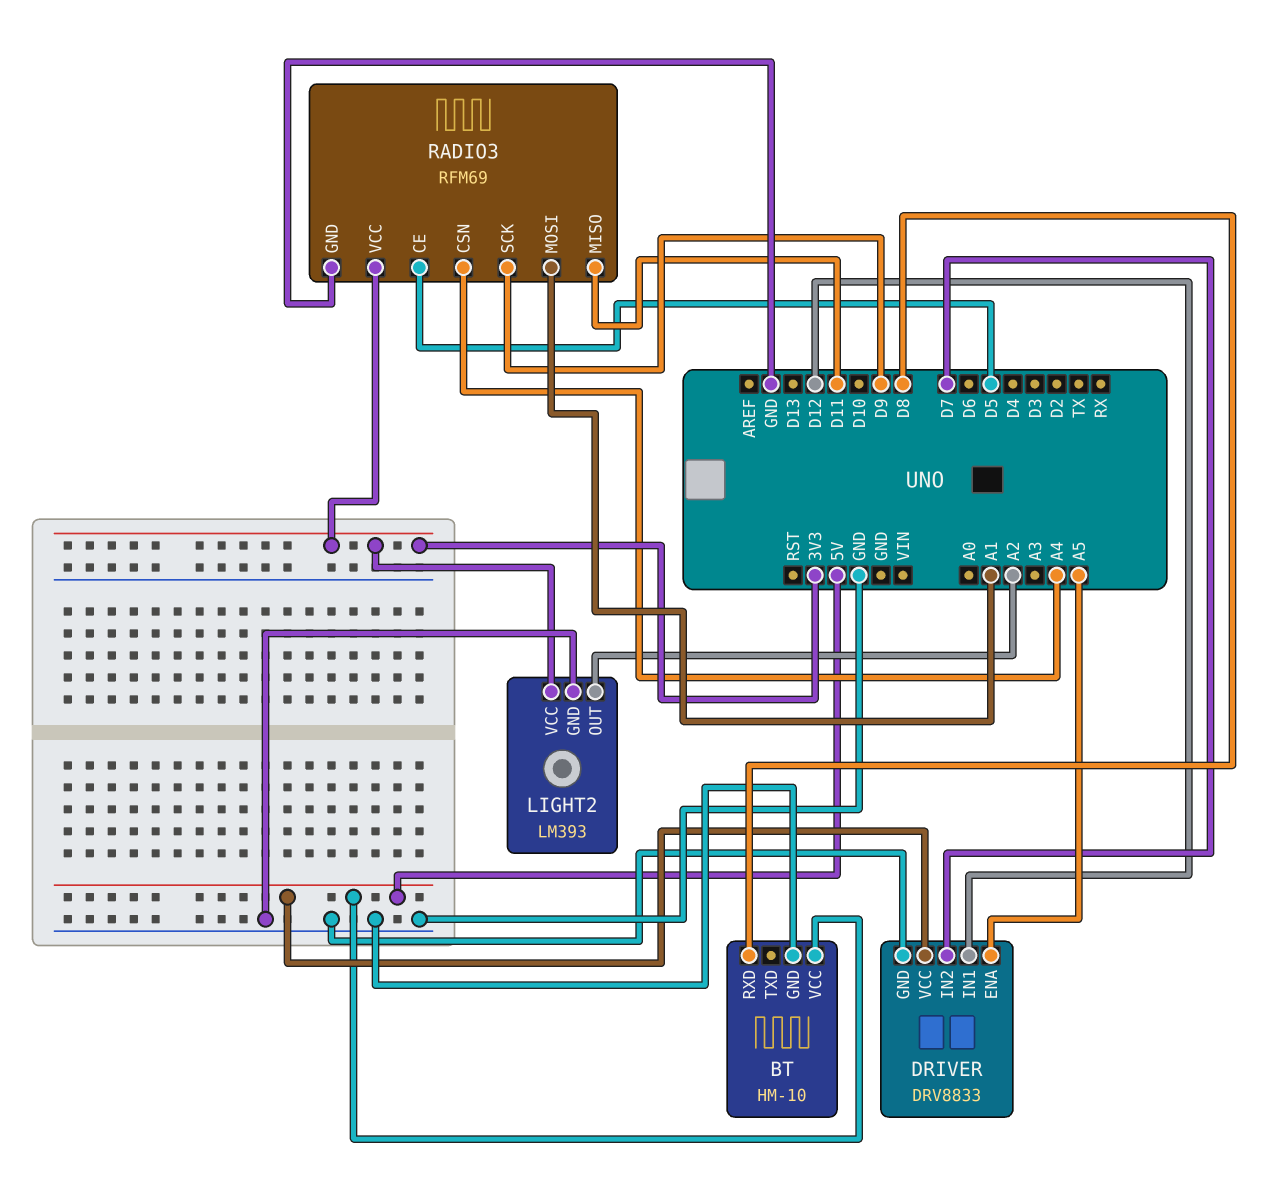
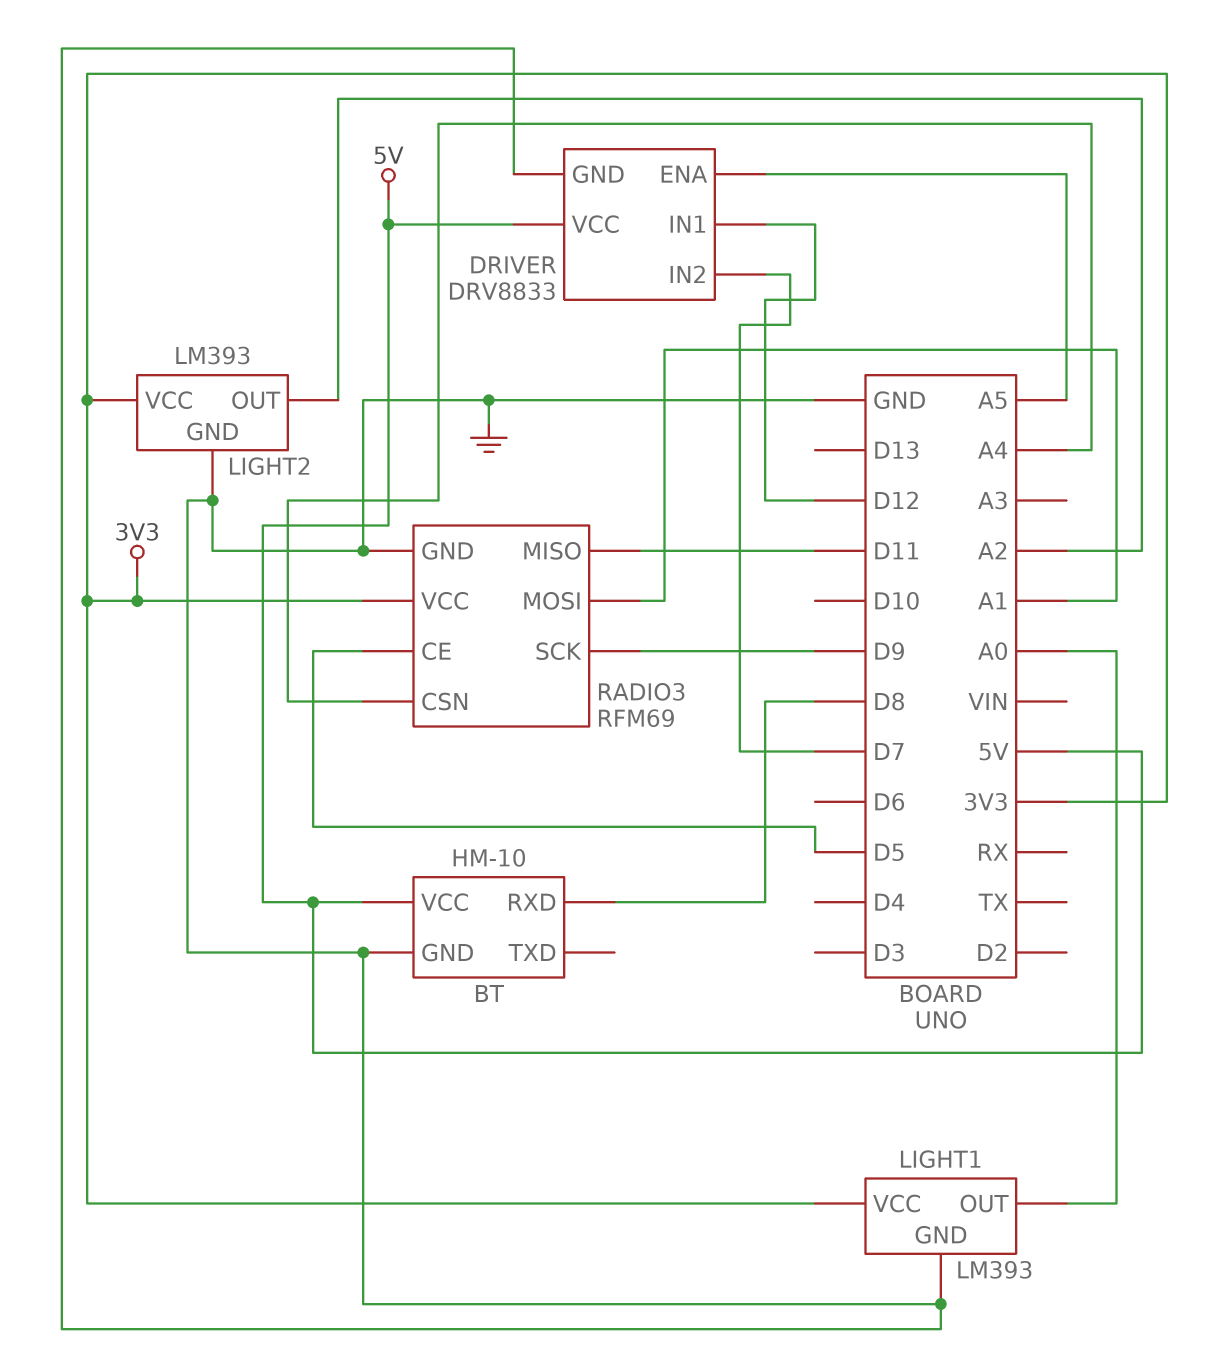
LIGHT1: none -> LM393
LIGHT1 pin GND: none -> GND
LIGHT1 pin OUT: none -> A0
LIGHT1 pin VCC: none -> 3V3

